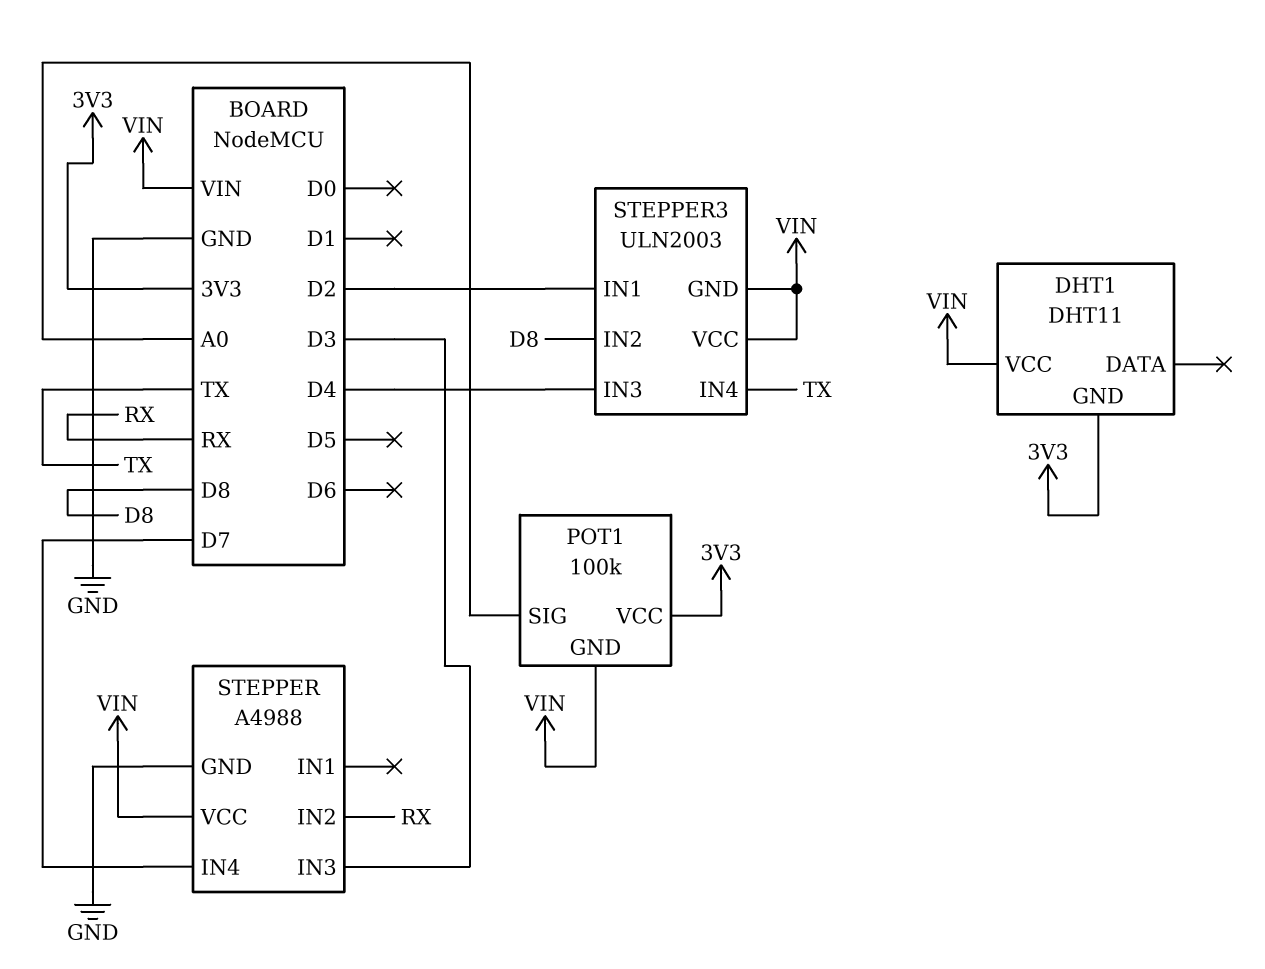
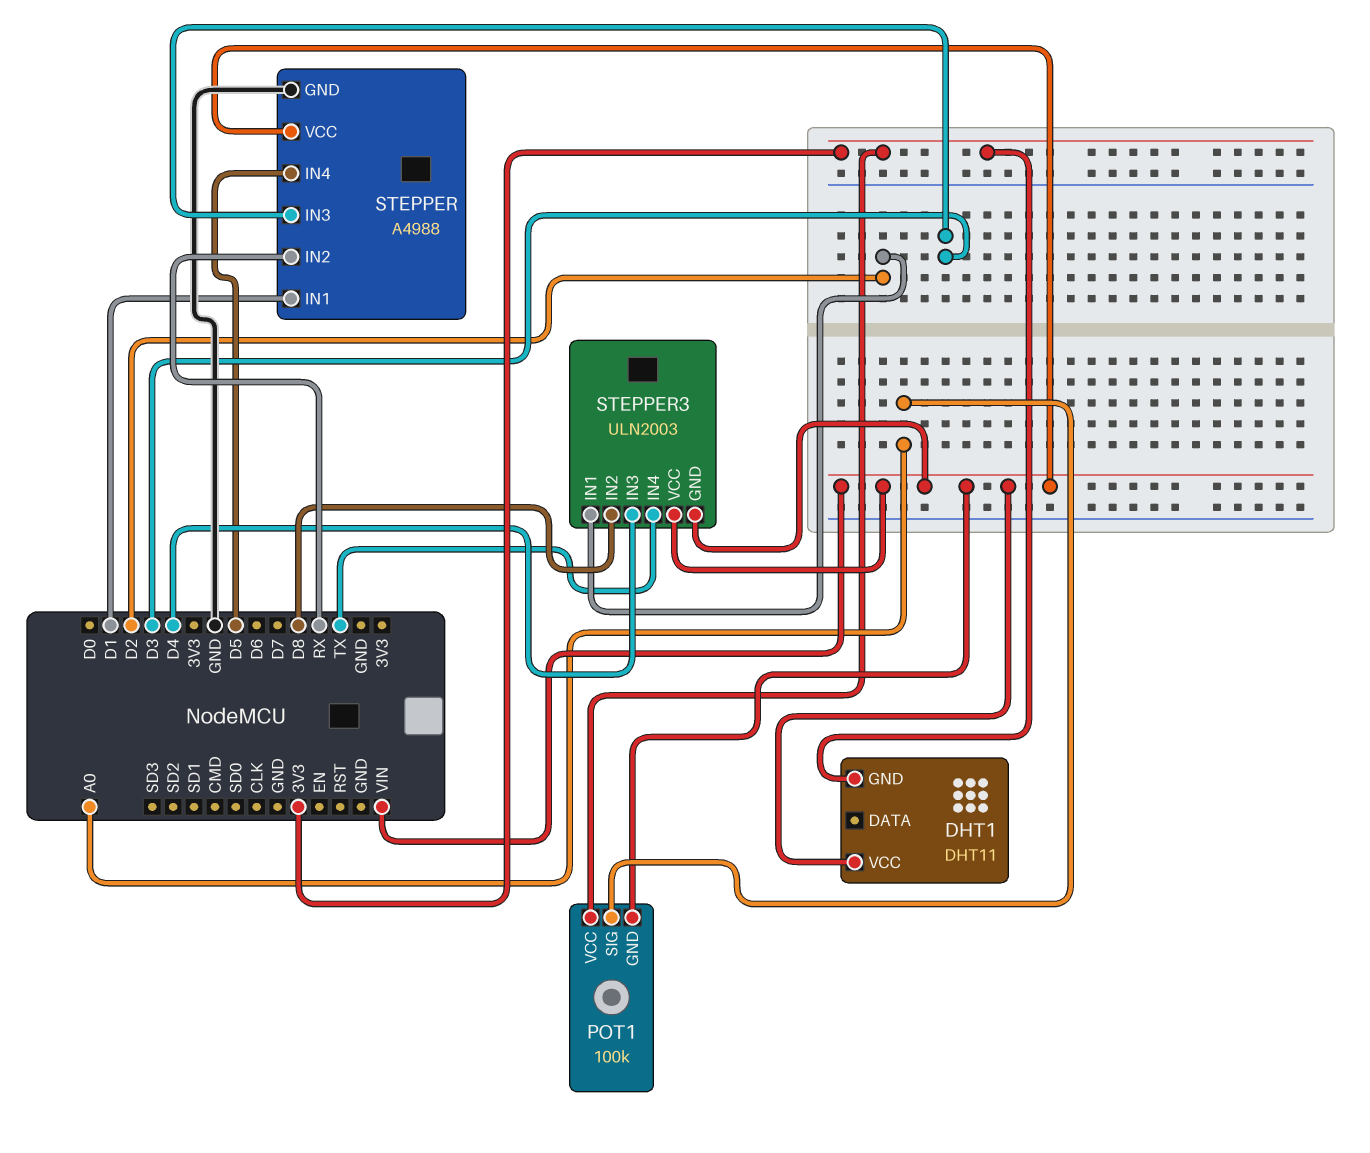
STEPPER pin IN1: none -> D1
STEPPER pin IN4: D7 -> D5

